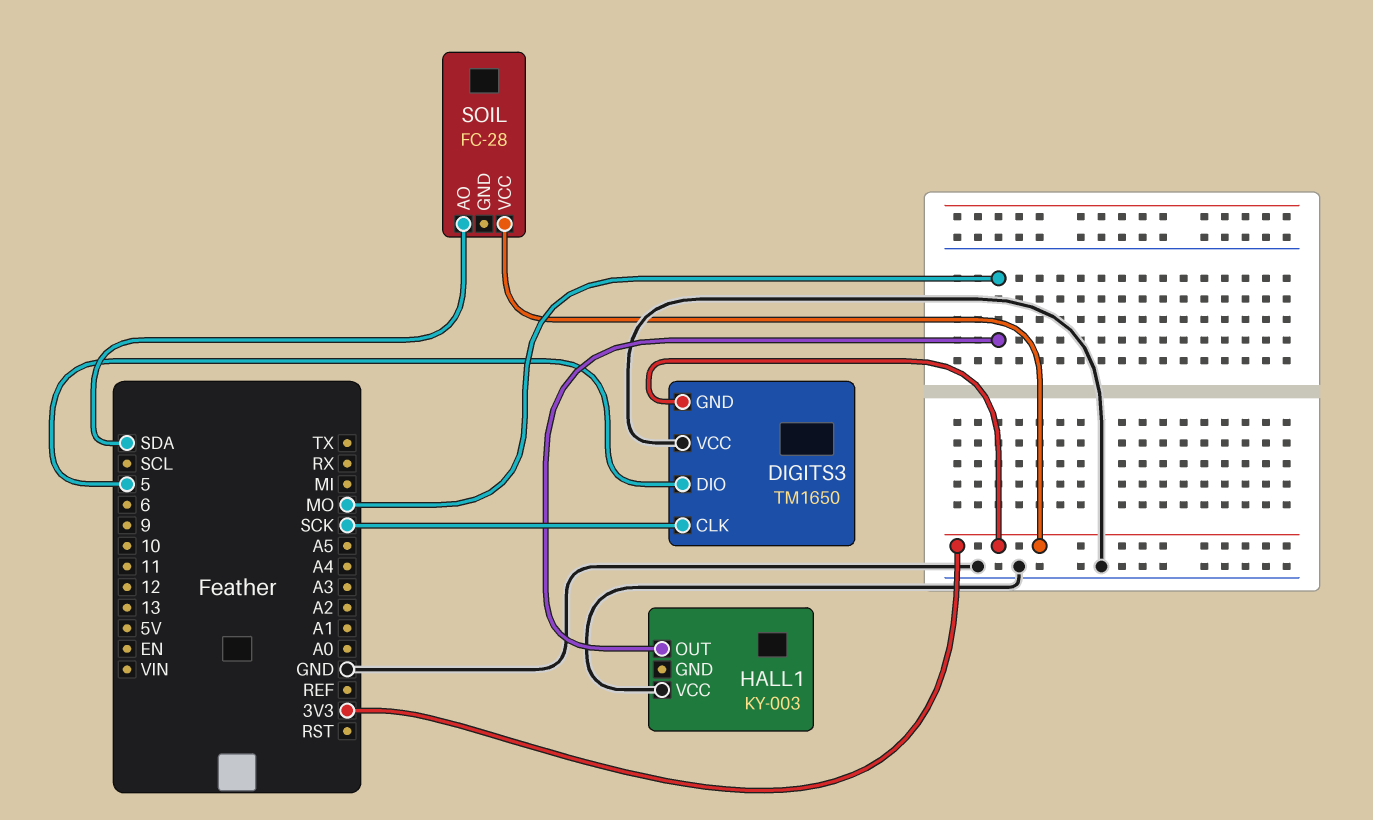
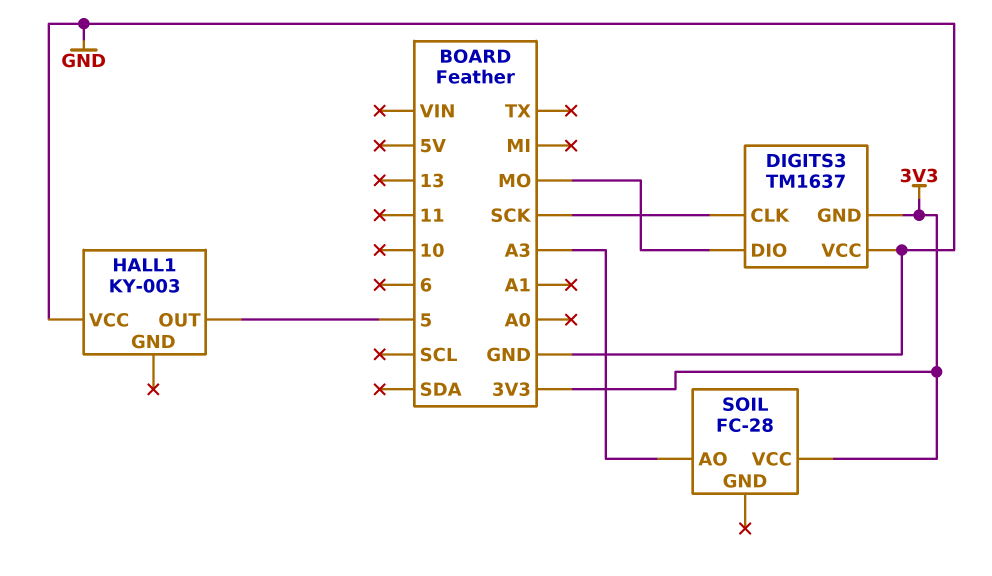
DIGITS3: TM1650 -> TM1637
DIGITS3 pin DIO: 5 -> MO
HALL1 pin OUT: MO -> 5
SOIL pin AO: SDA -> A3

